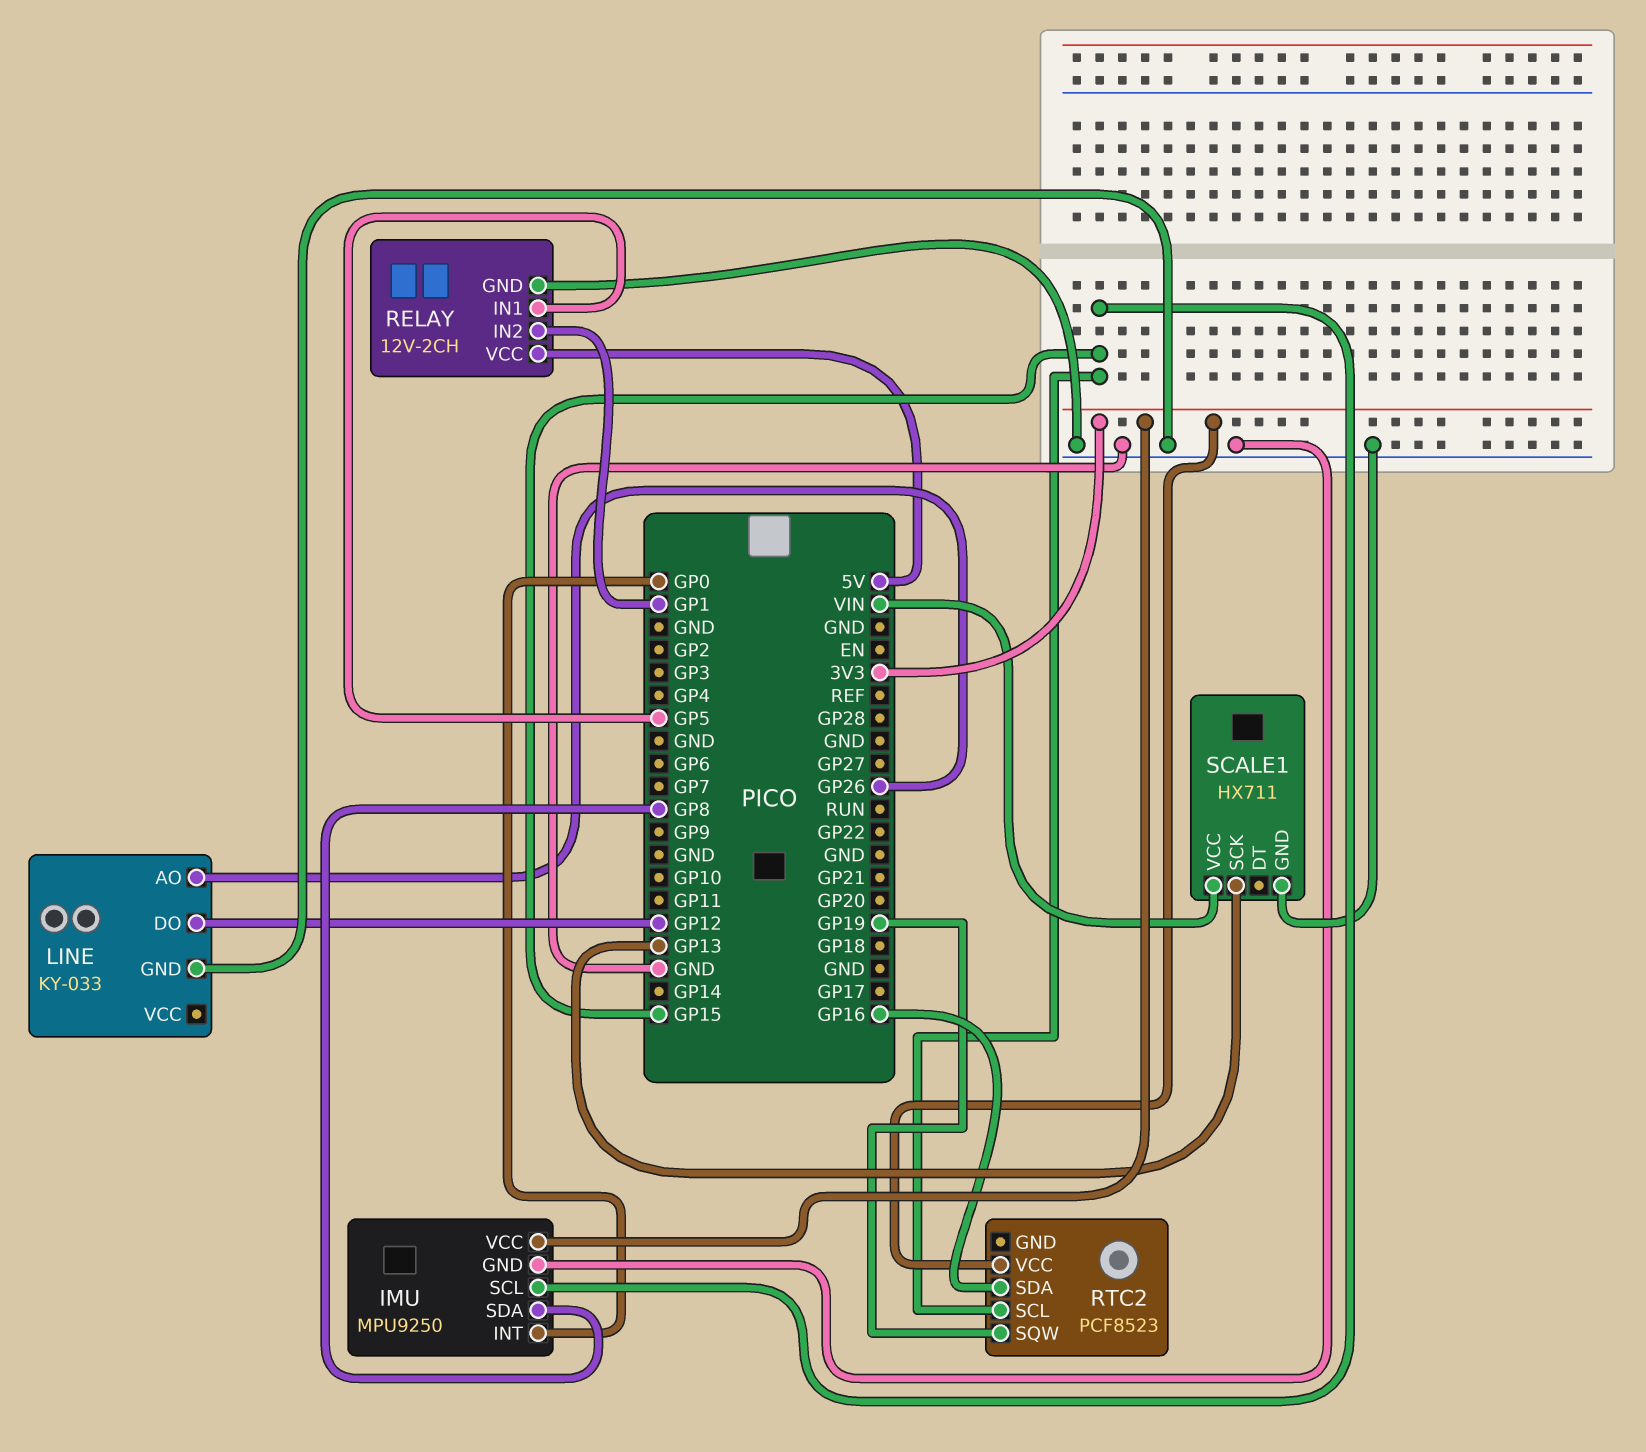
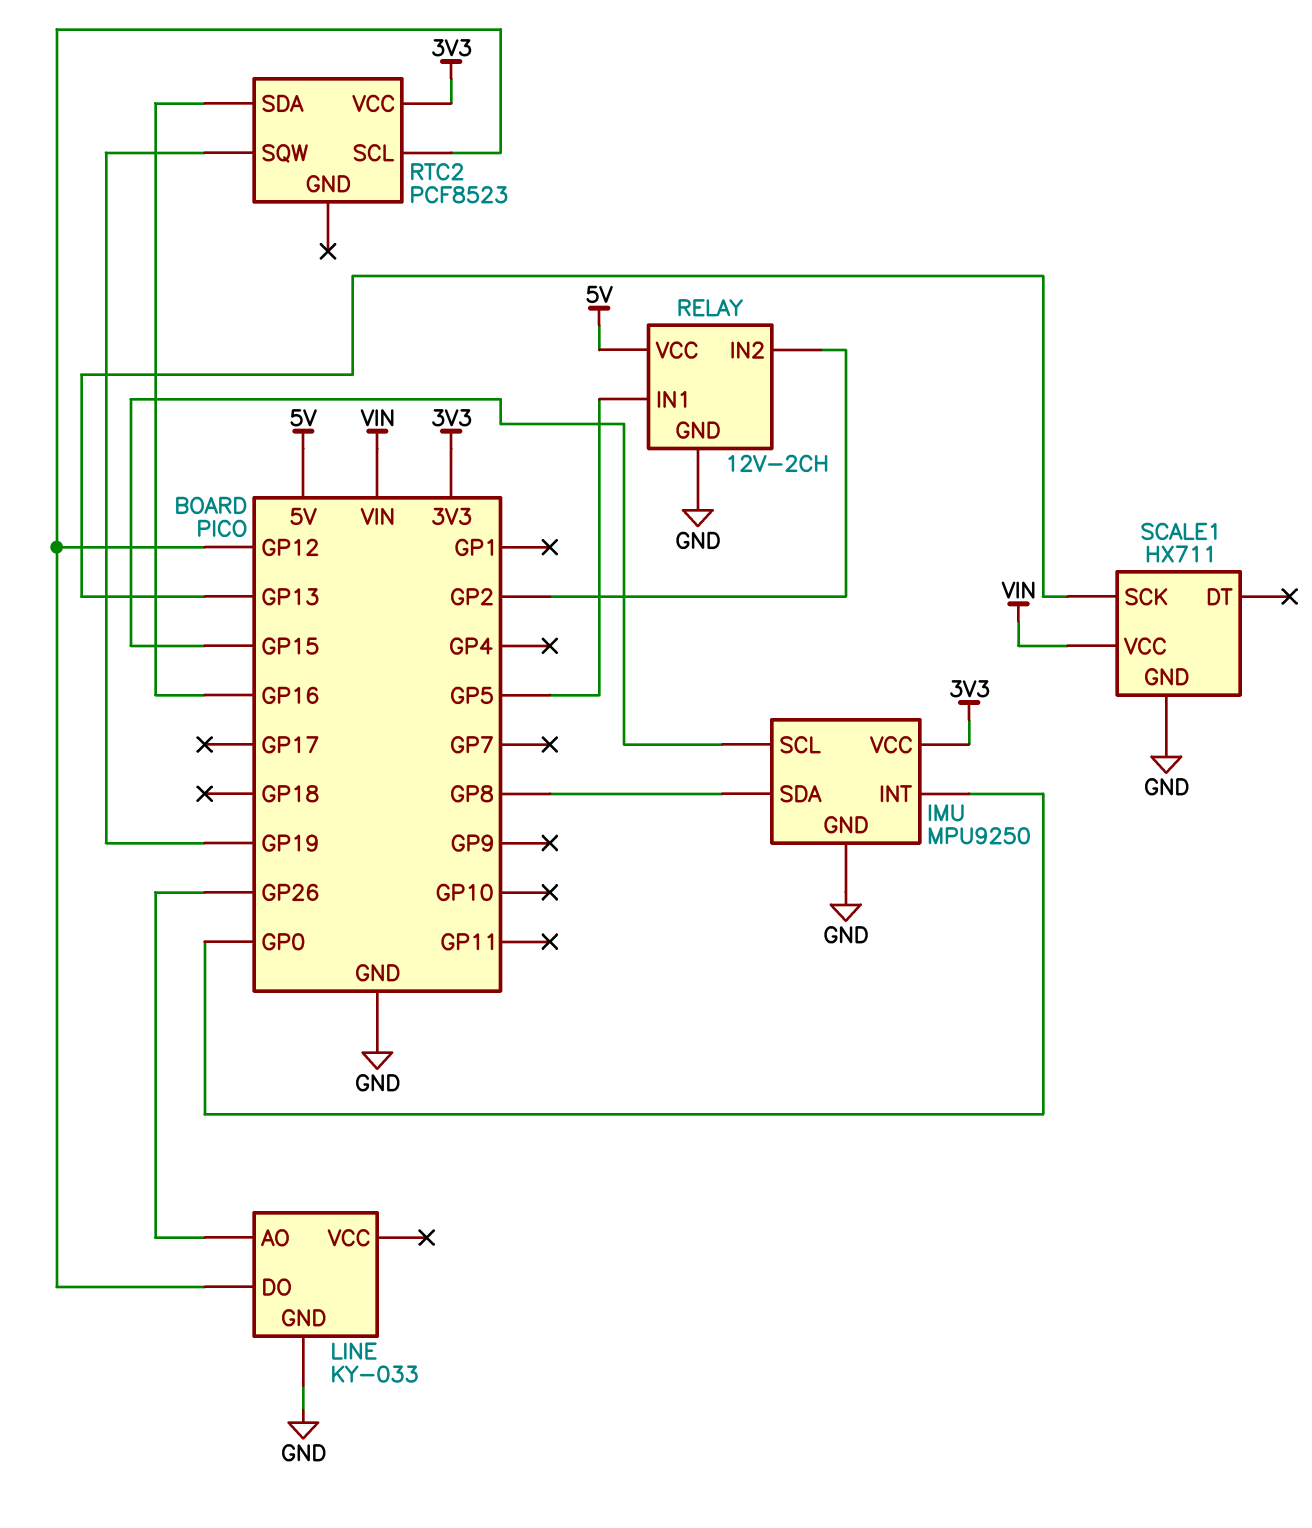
RELAY pin IN2: GP1 -> GP2
RTC2 pin SCL: GP15 -> GP12

